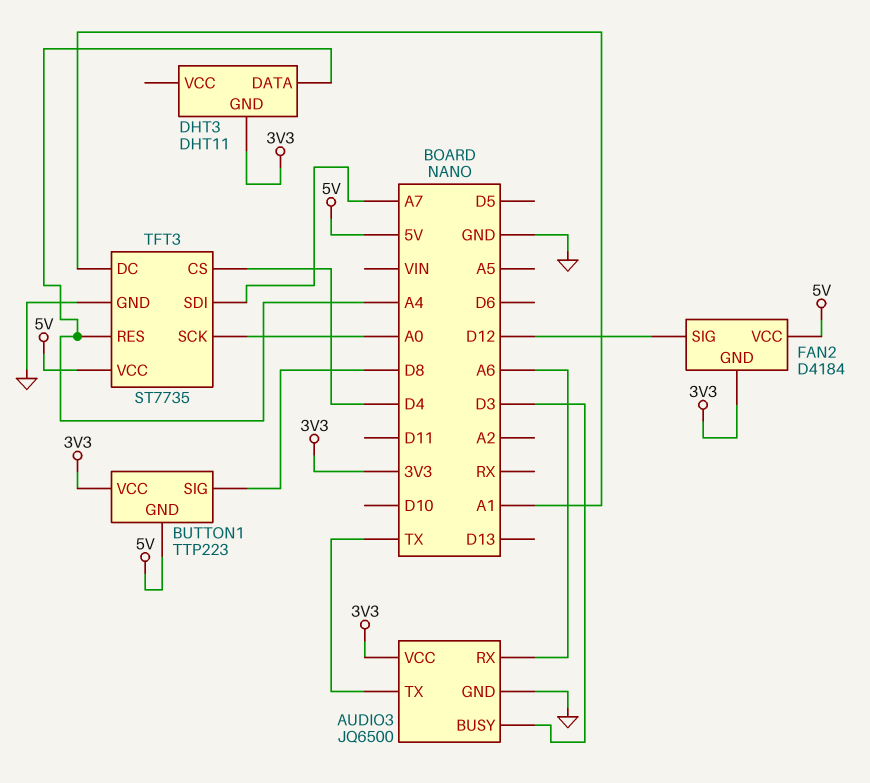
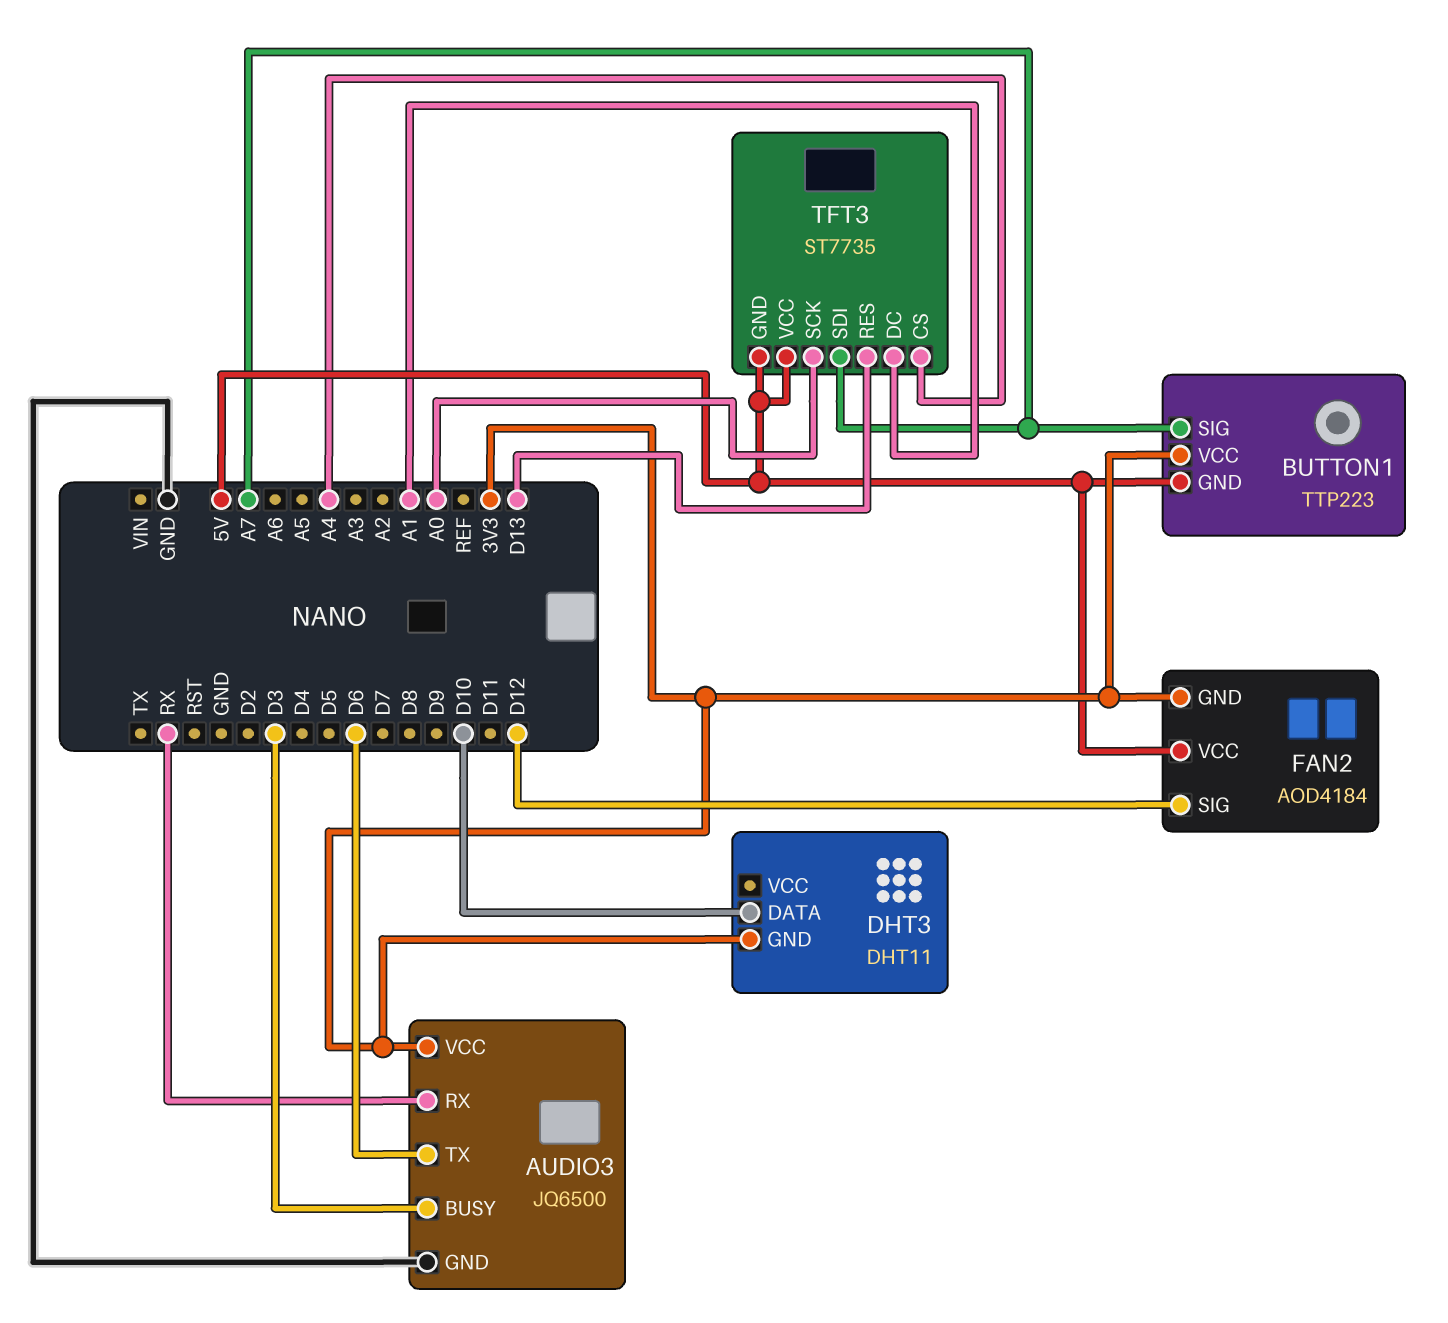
AUDIO3 pin RX: A6 -> RX
AUDIO3 pin TX: TX -> D6
BUTTON1 pin SIG: D8 -> A7
DHT3 pin DATA: A4 -> D10
FAN2: D4184 -> AOD4184
TFT3 pin CS: D4 -> A4
TFT3 pin GND: GND -> 5V
TFT3 pin RES: A4 -> D13

